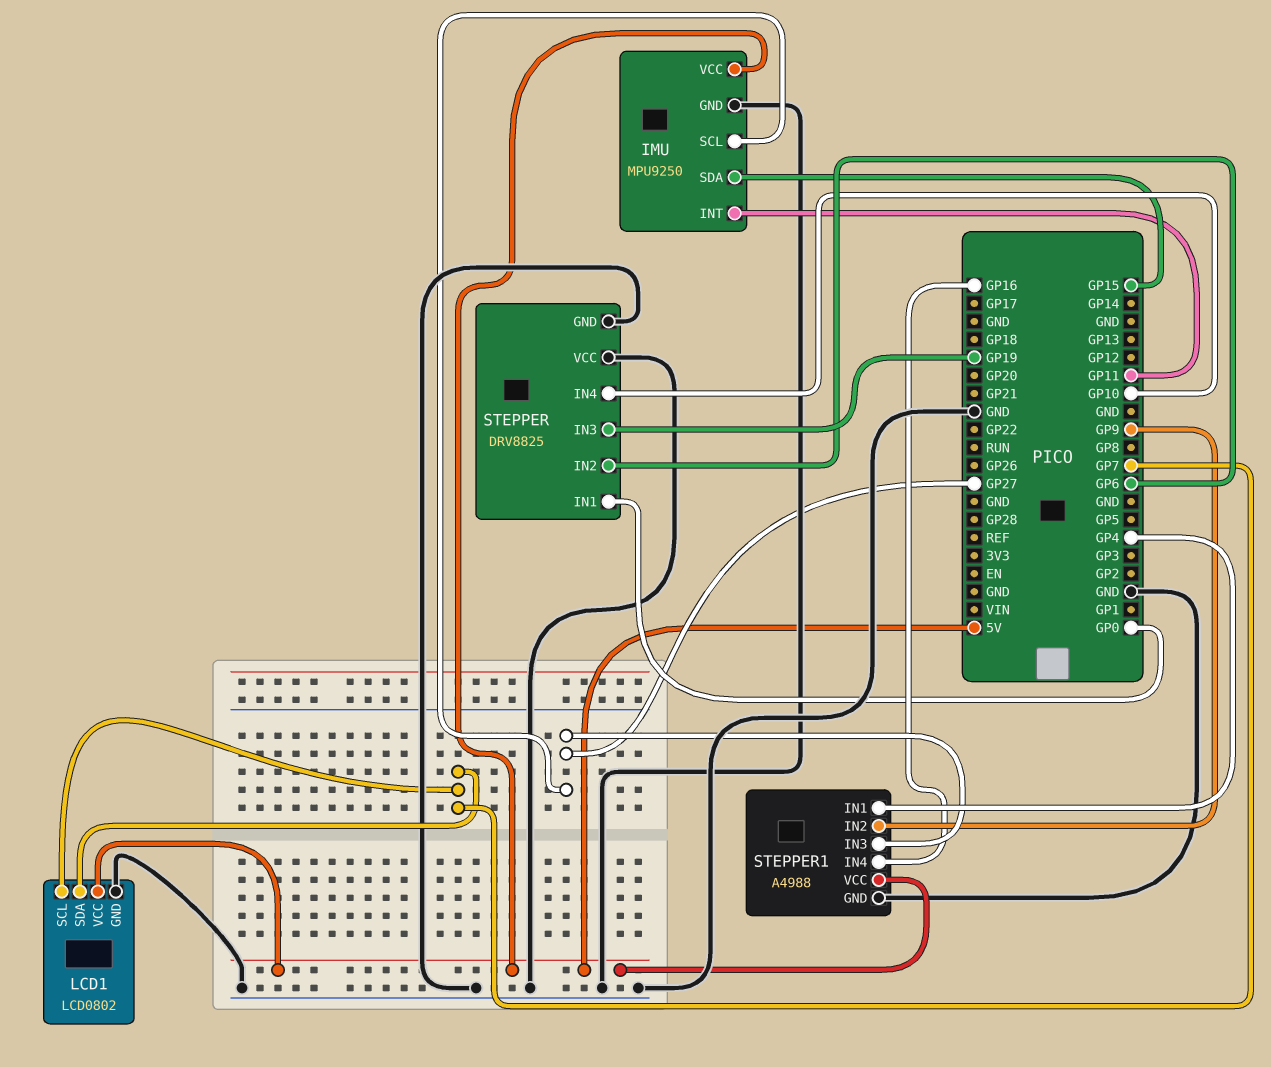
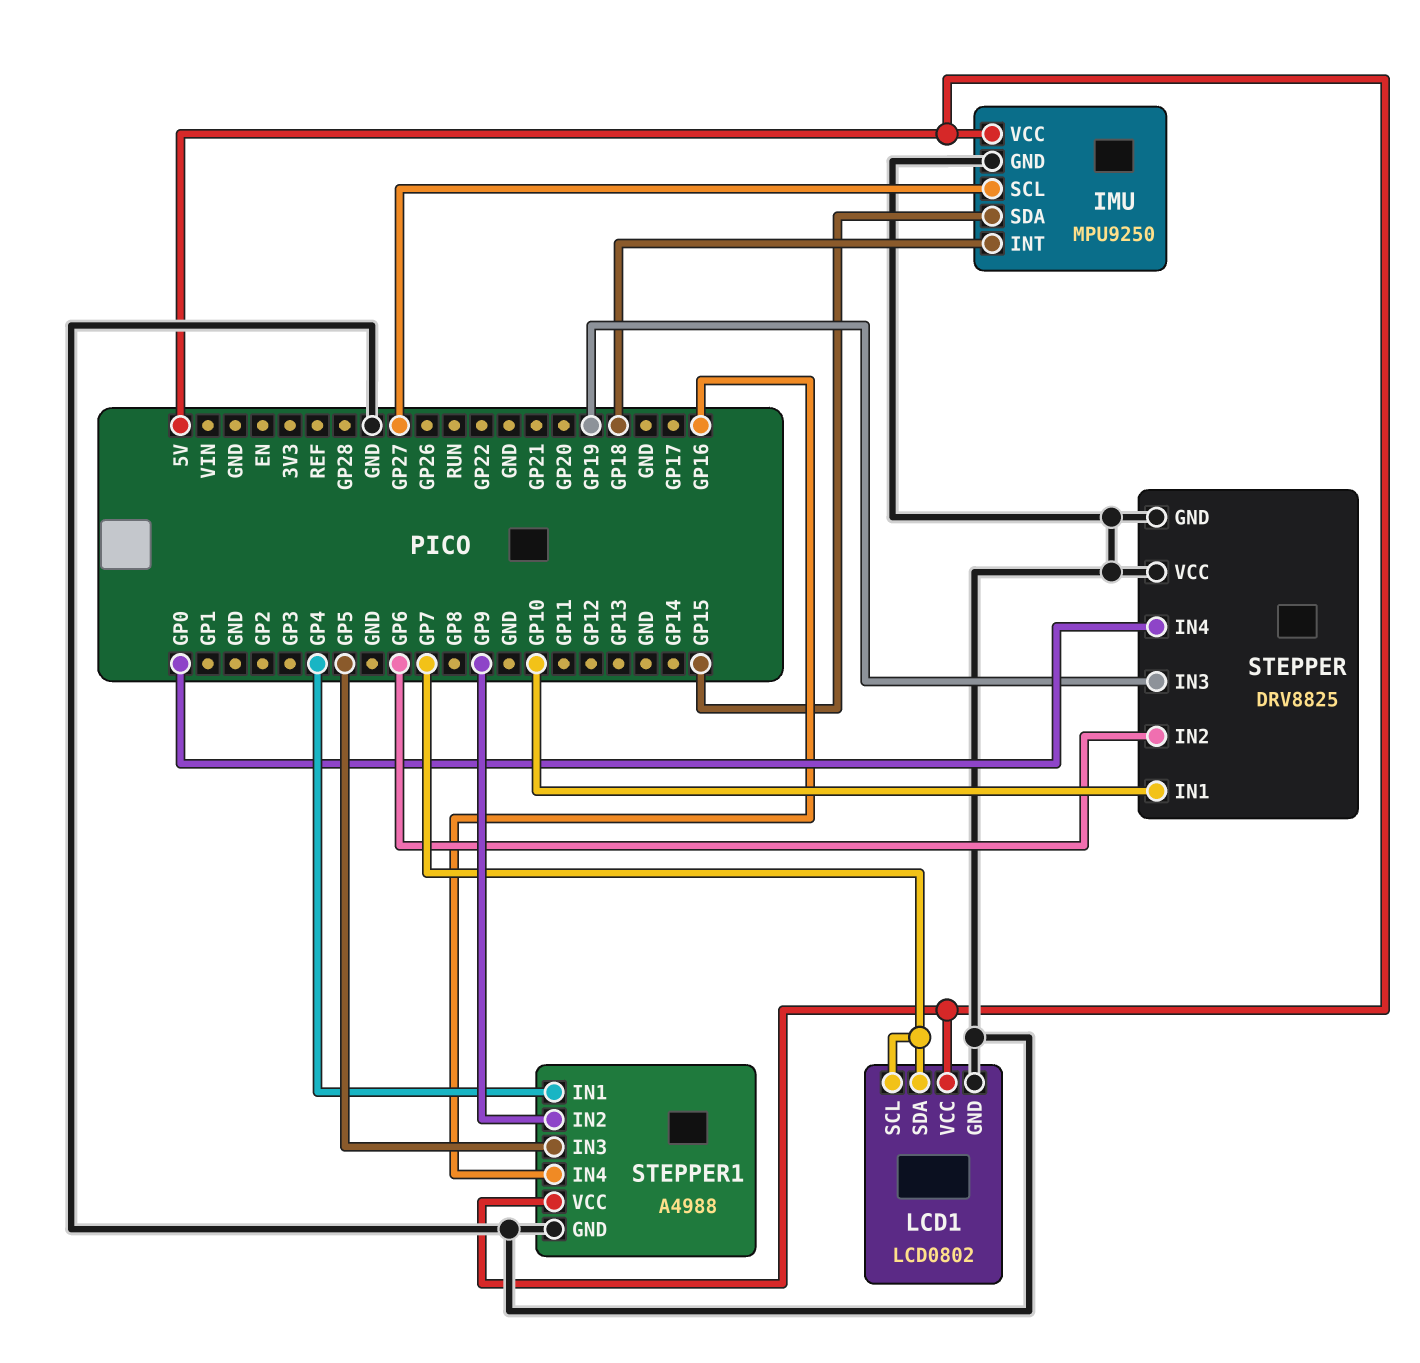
IMU pin INT: GP11 -> GP18
STEPPER pin IN1: GP0 -> GP10
STEPPER pin IN4: GP10 -> GP0
STEPPER1 pin IN3: GP27 -> GP5

